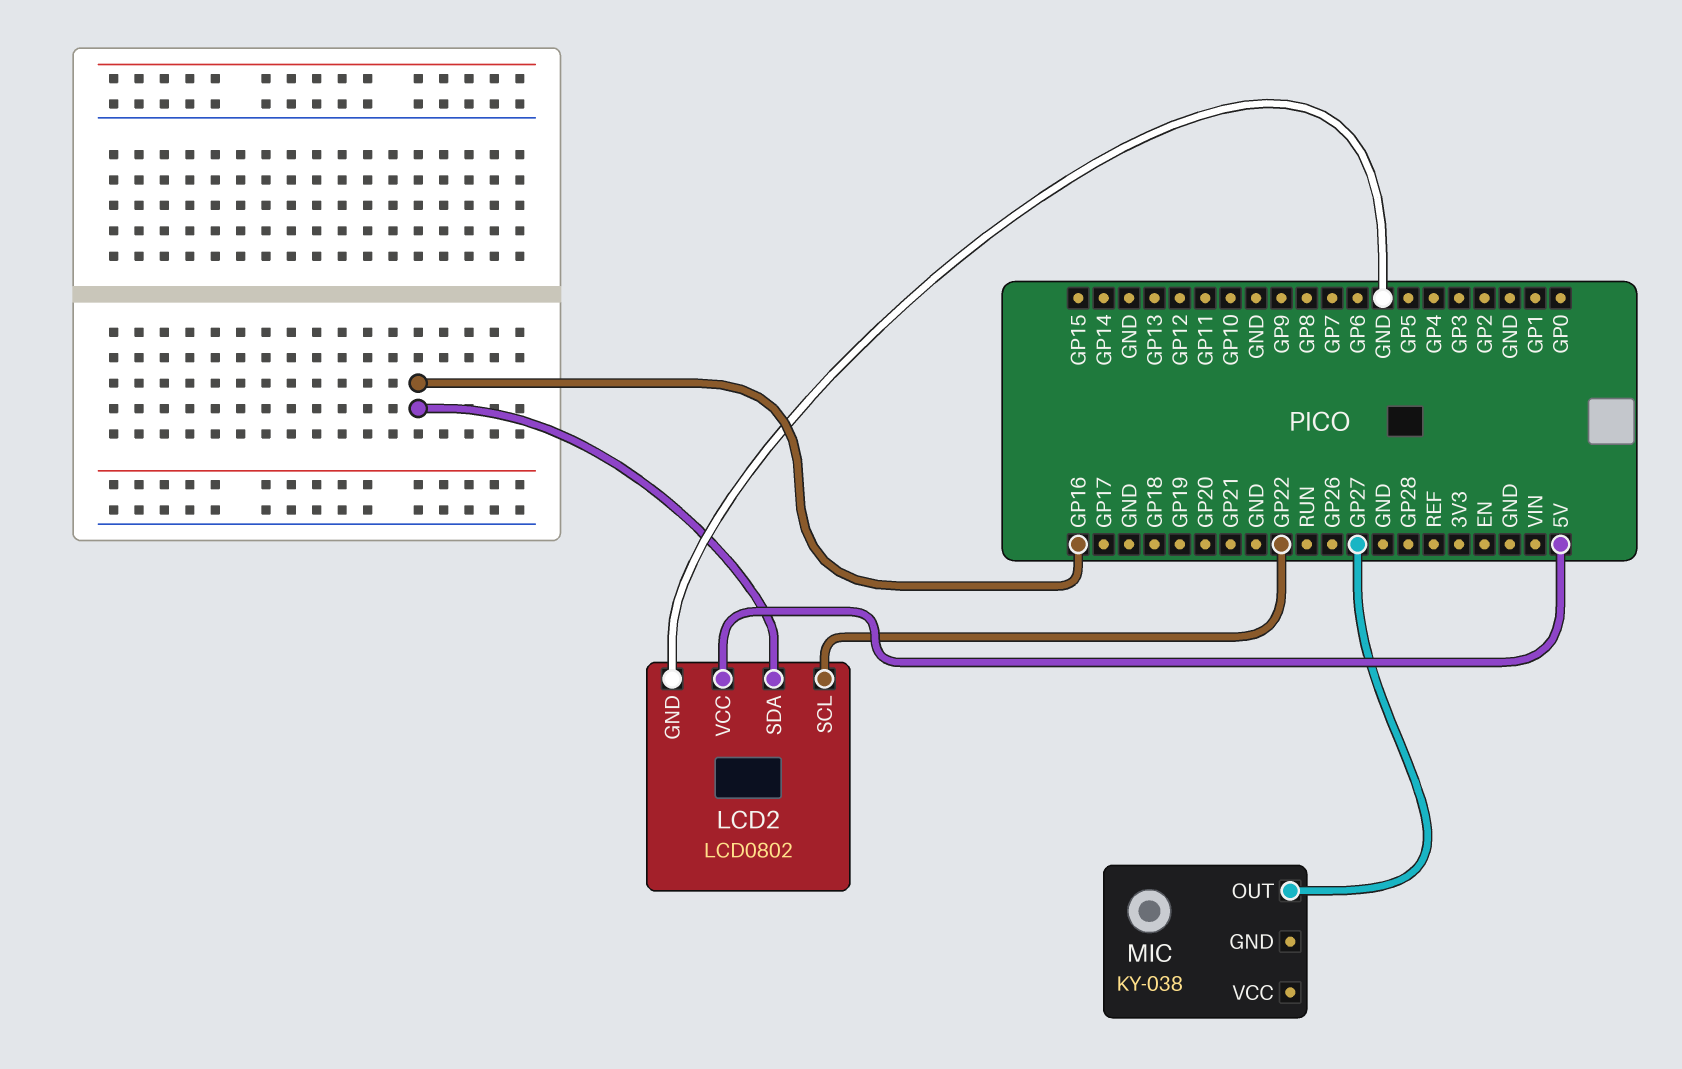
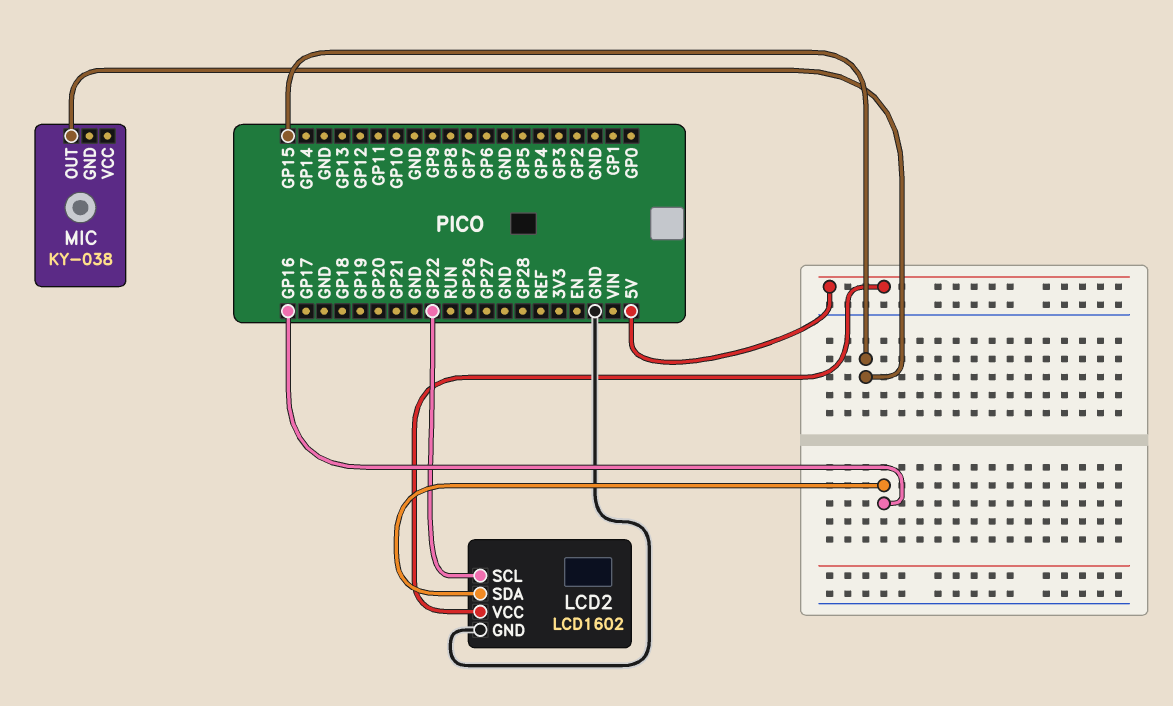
LCD2: LCD0802 -> LCD1602
MIC pin OUT: GP27 -> GP15

